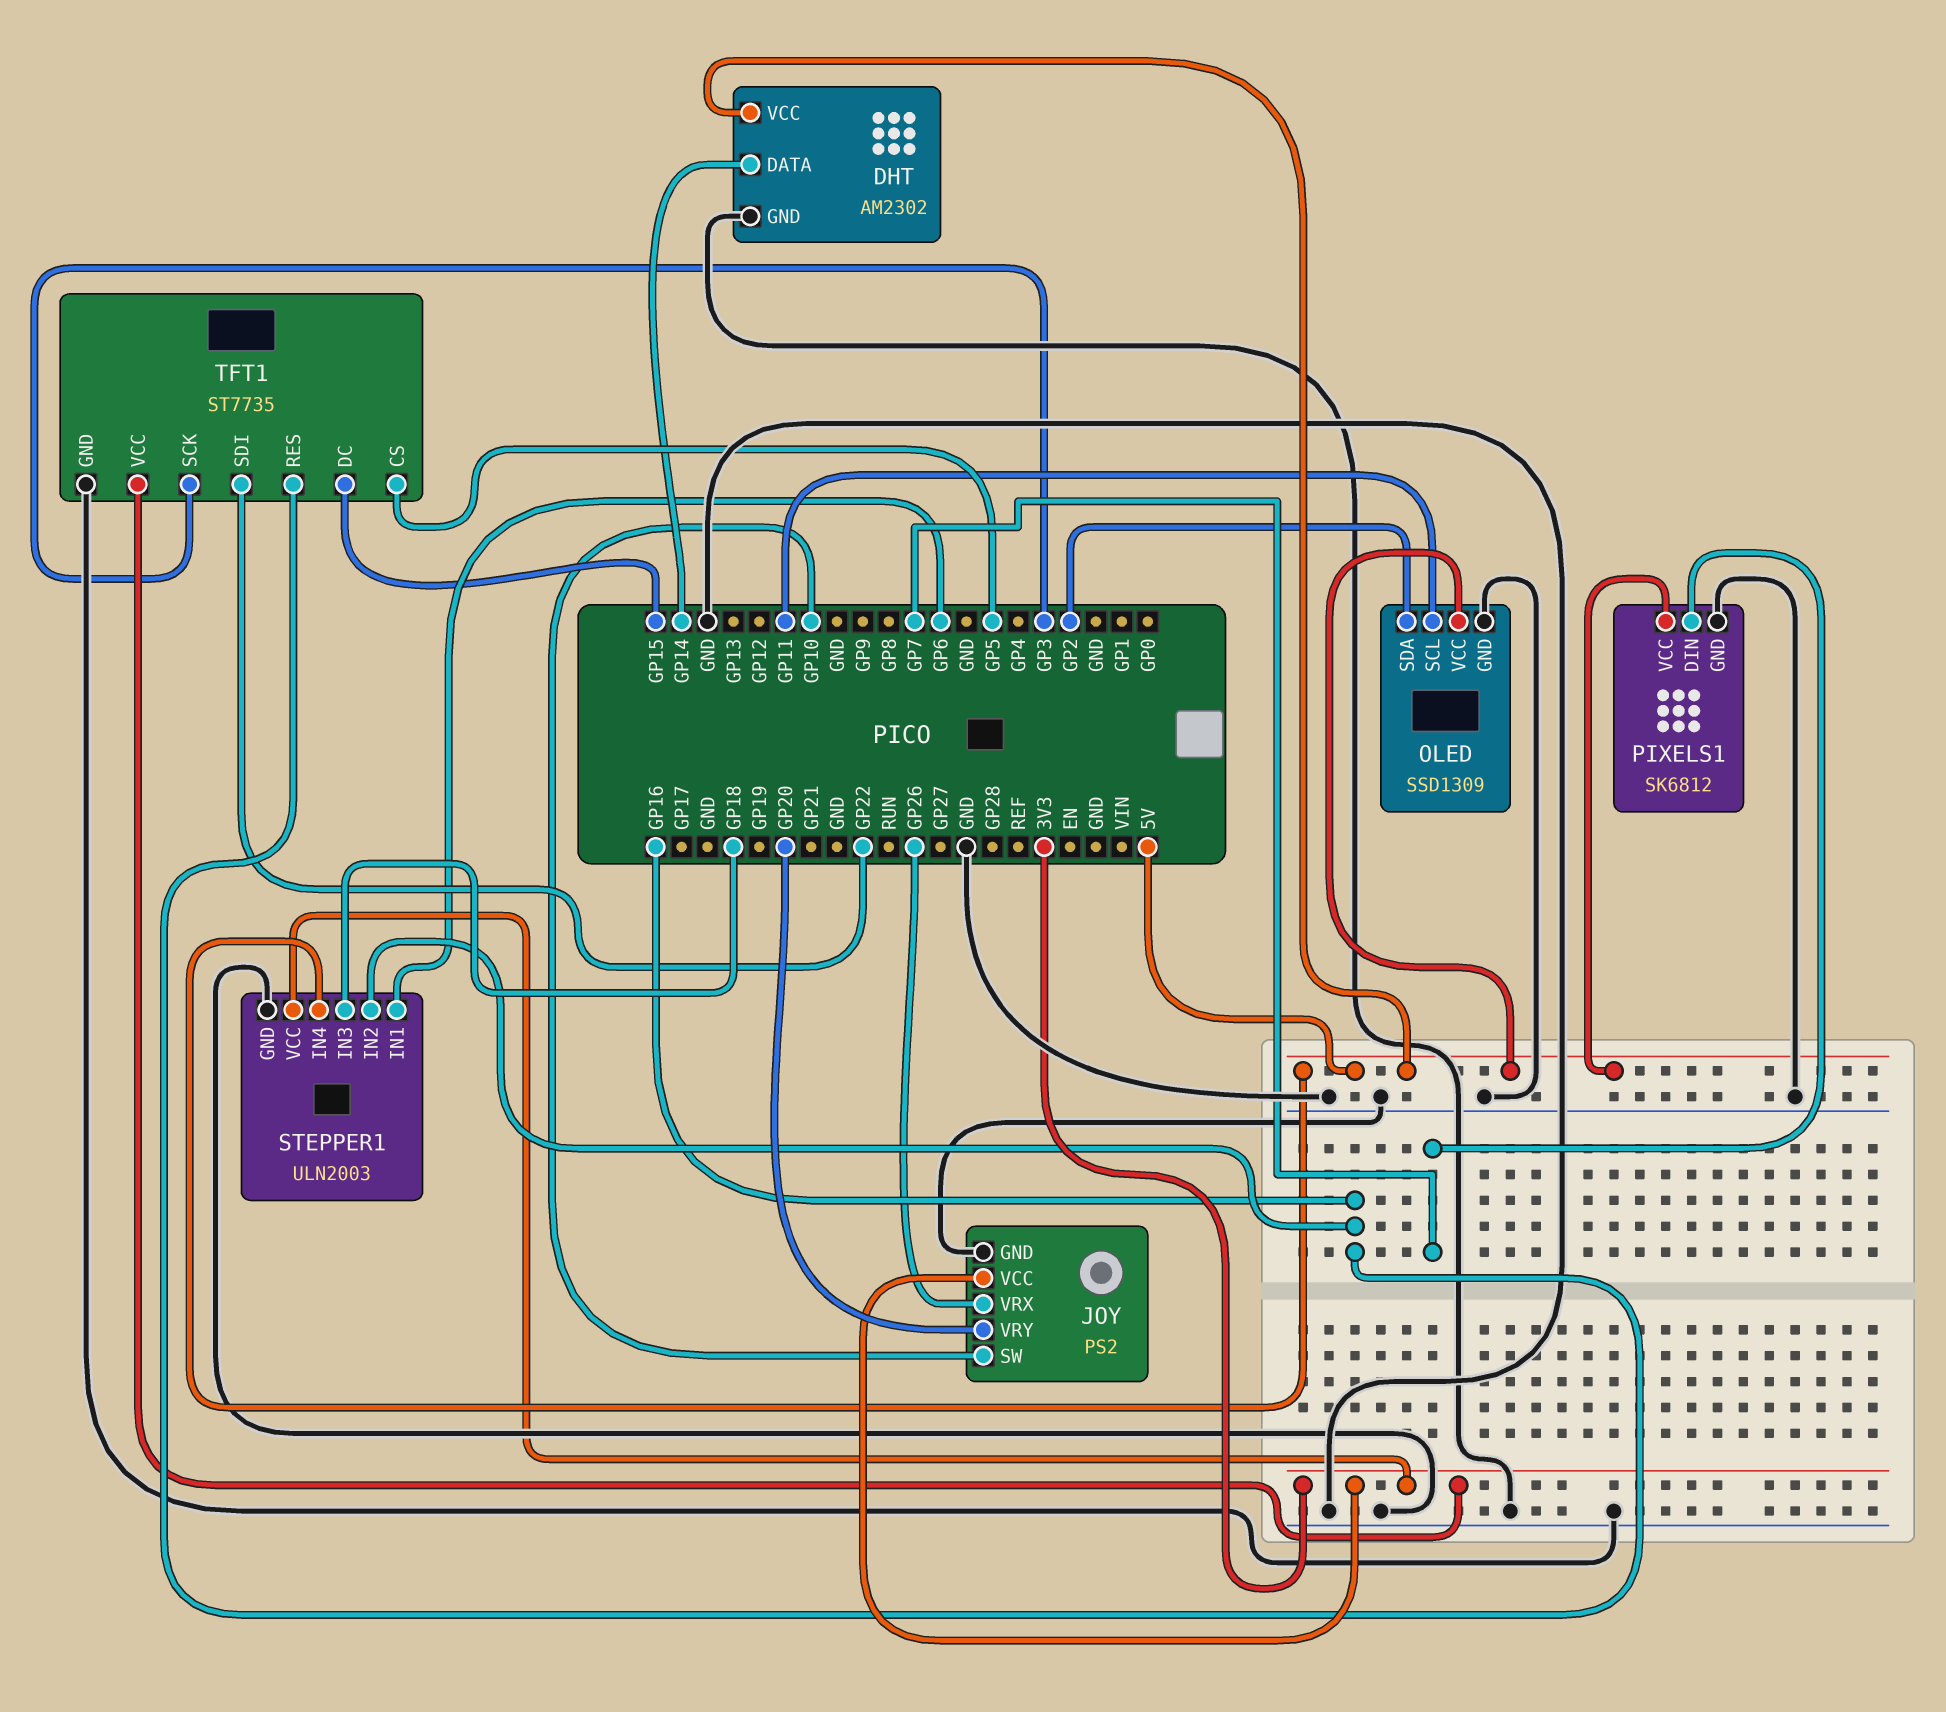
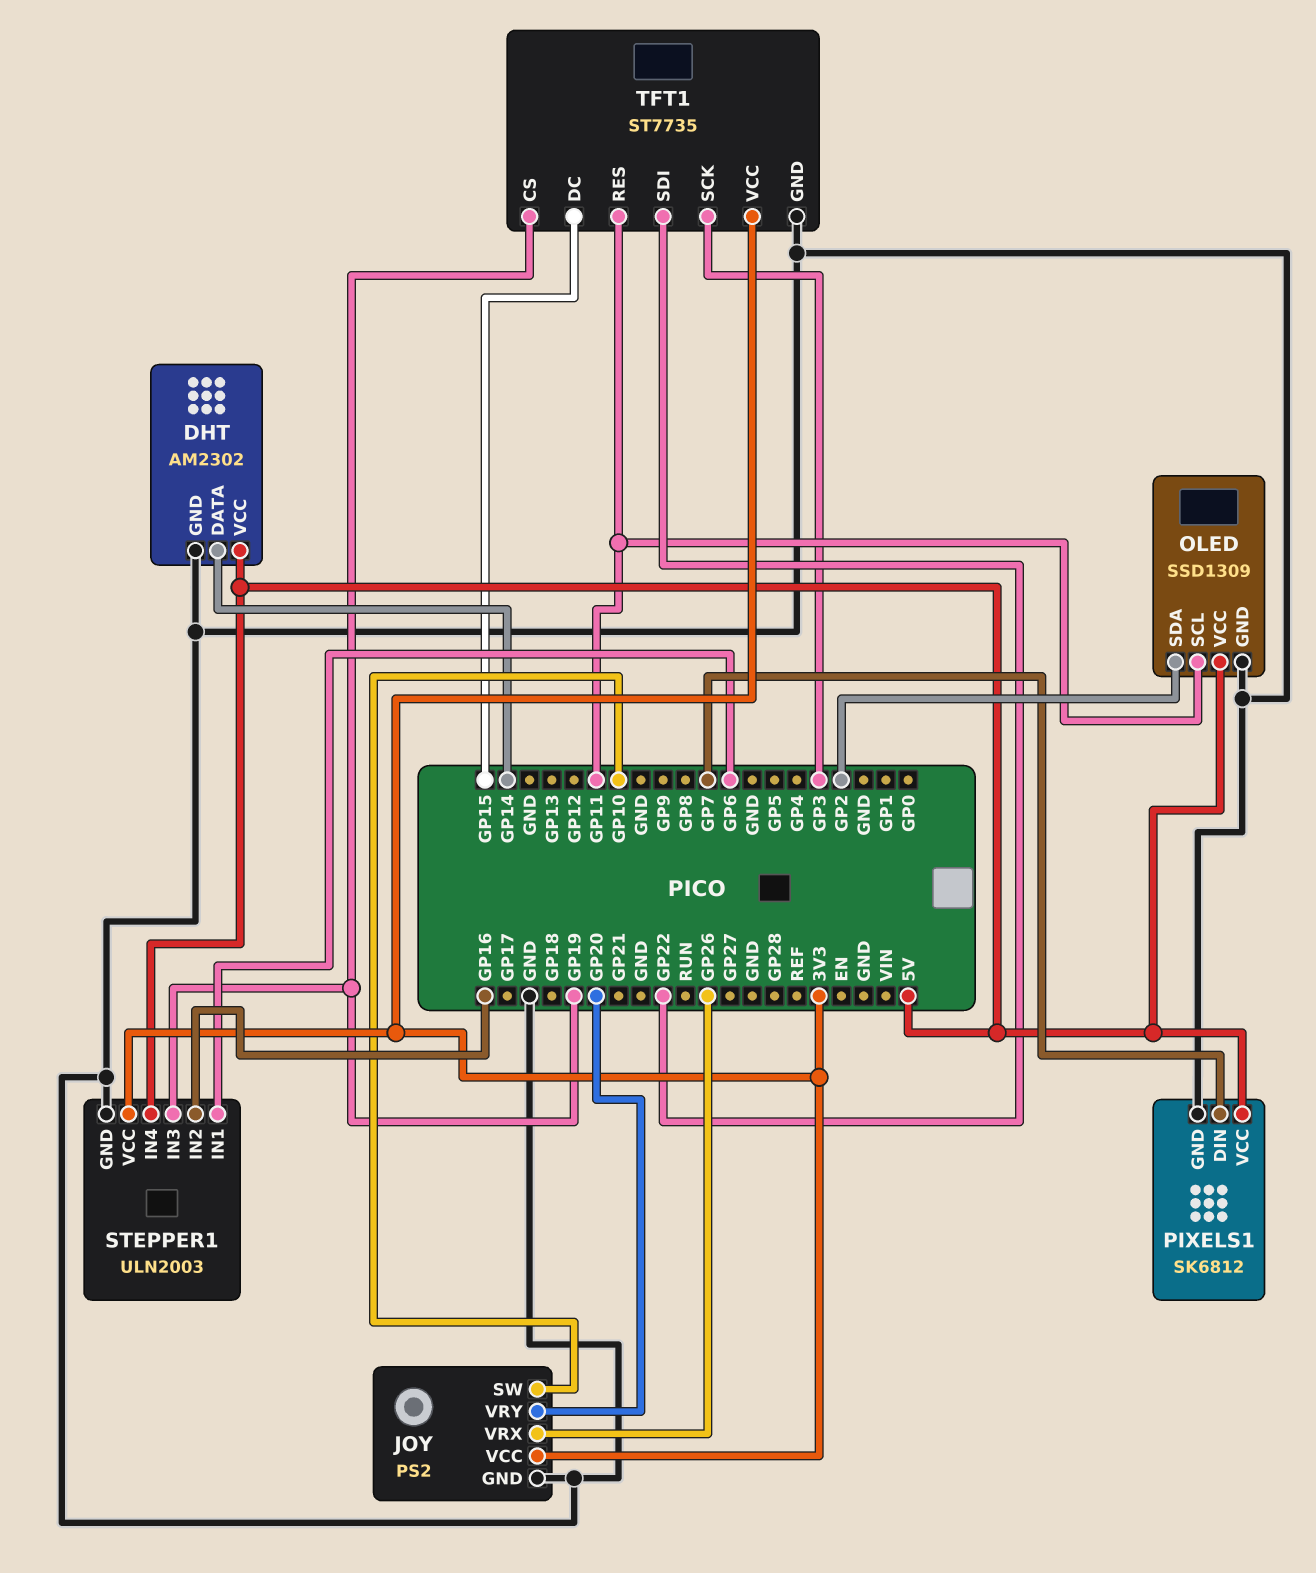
STEPPER1 pin IN3: GP18 -> GP19
TFT1 pin CS: GP5 -> GP19
TFT1 pin RES: GP16 -> GP11

